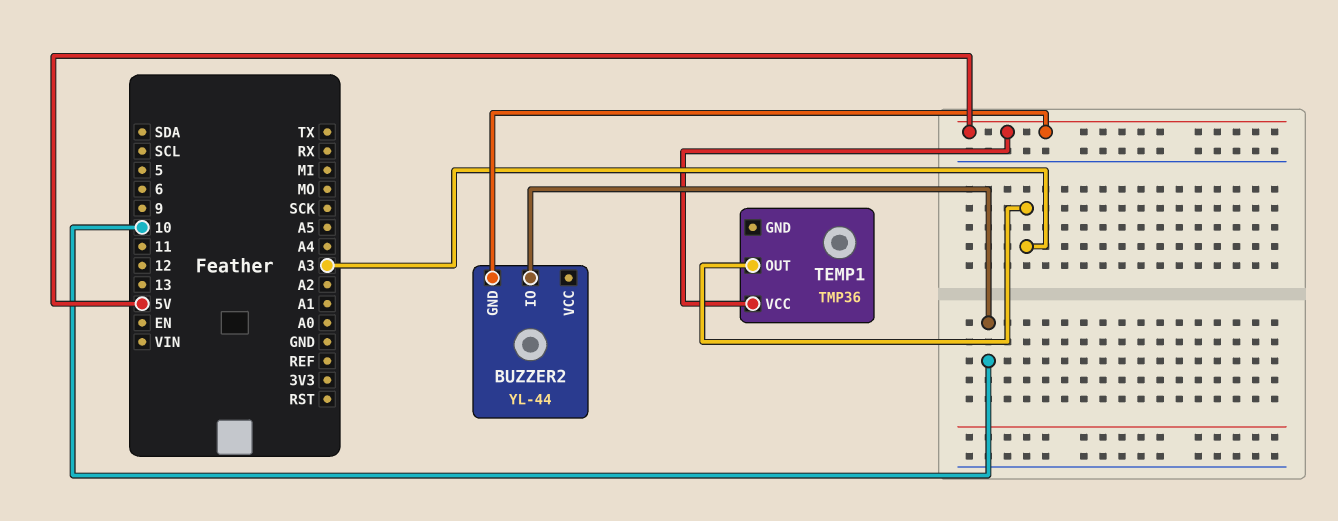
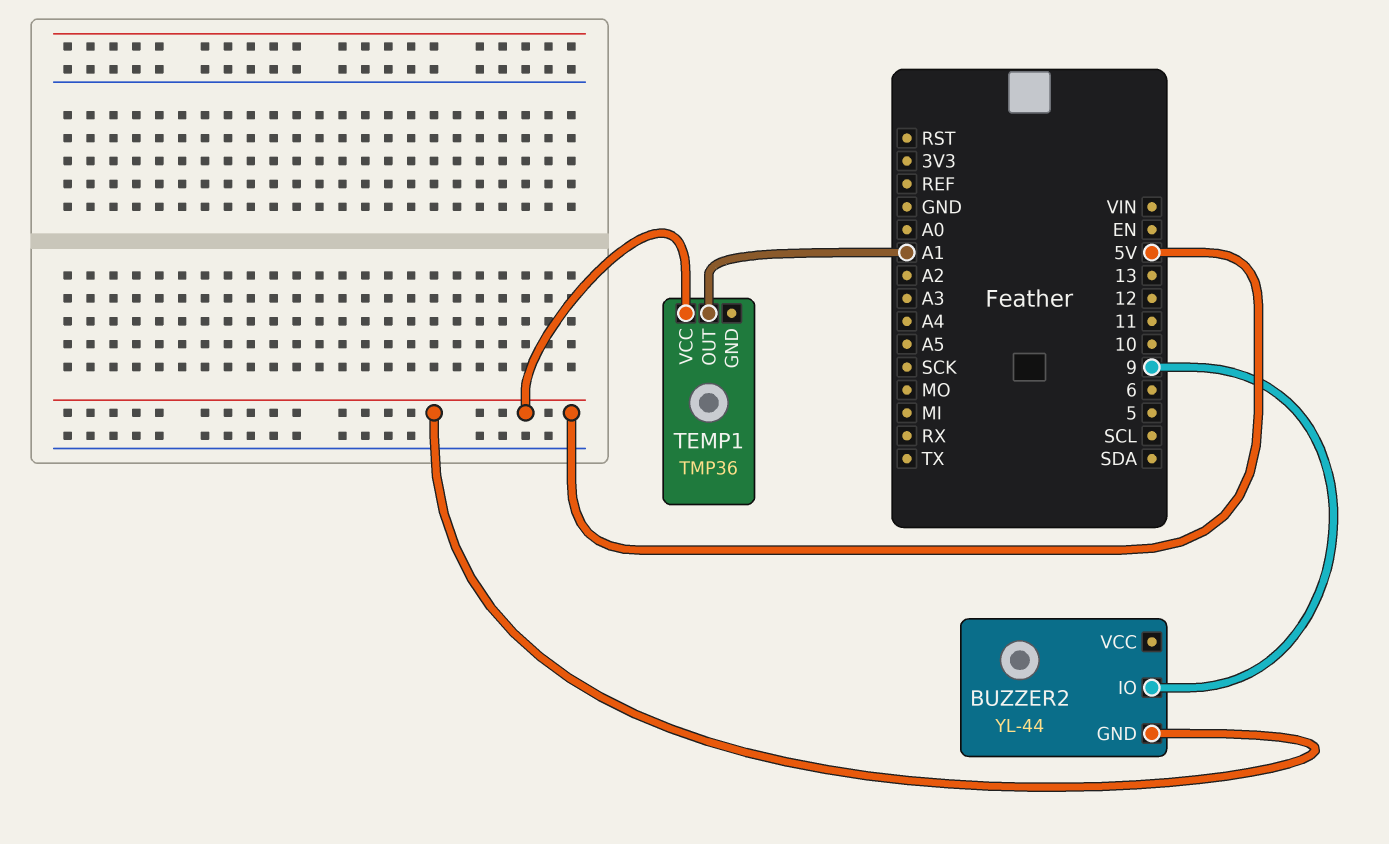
BUZZER2 pin IO: 10 -> 9
TEMP1 pin OUT: A3 -> A1

